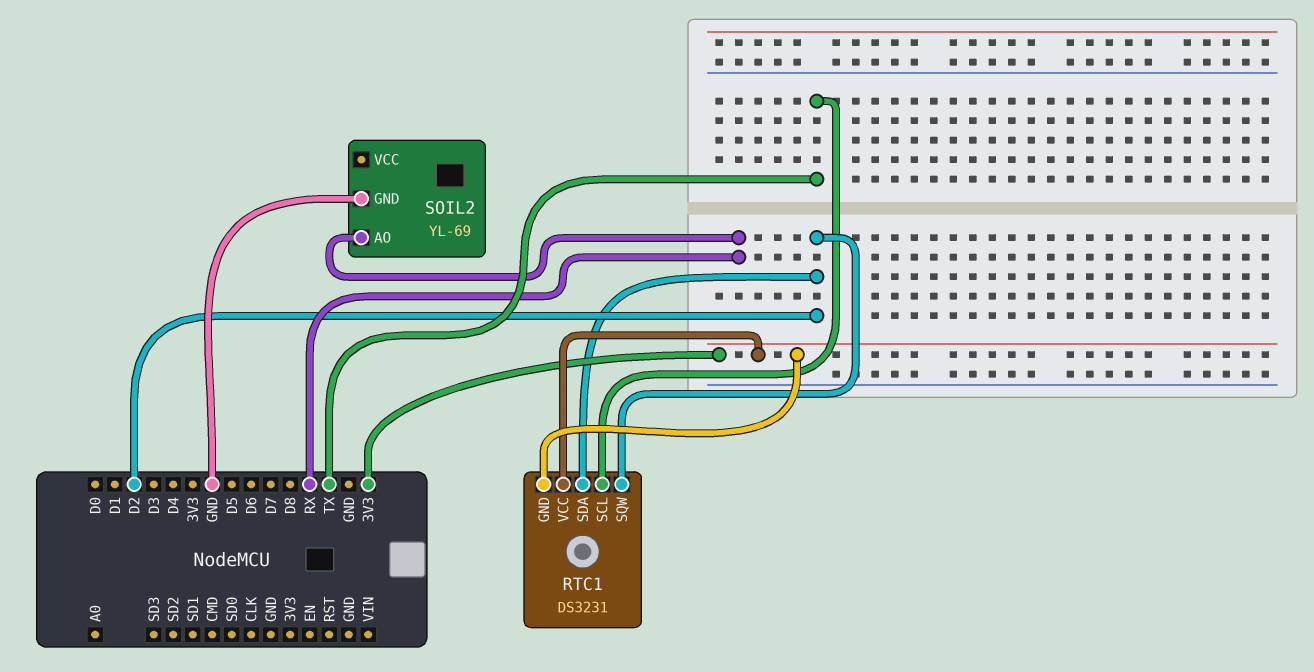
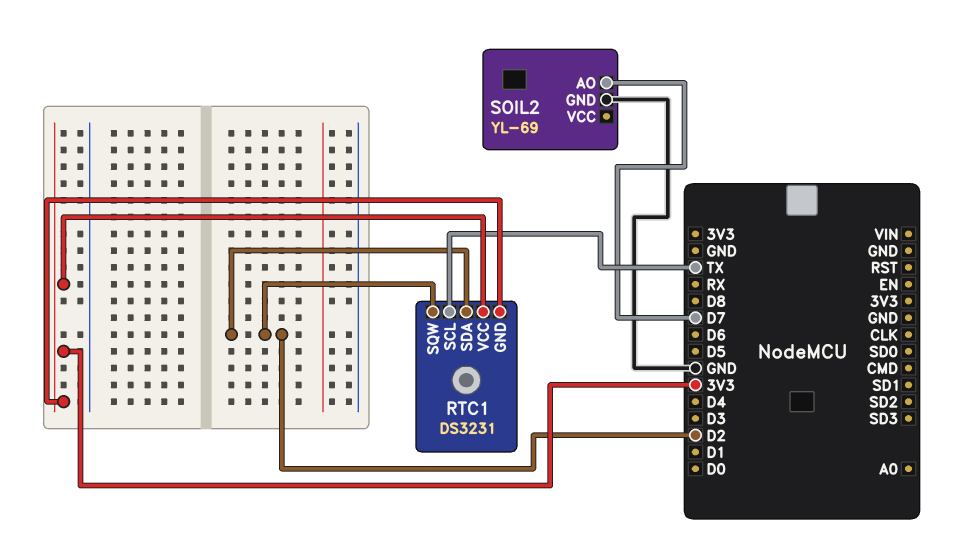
SOIL2 pin AO: RX -> D7

